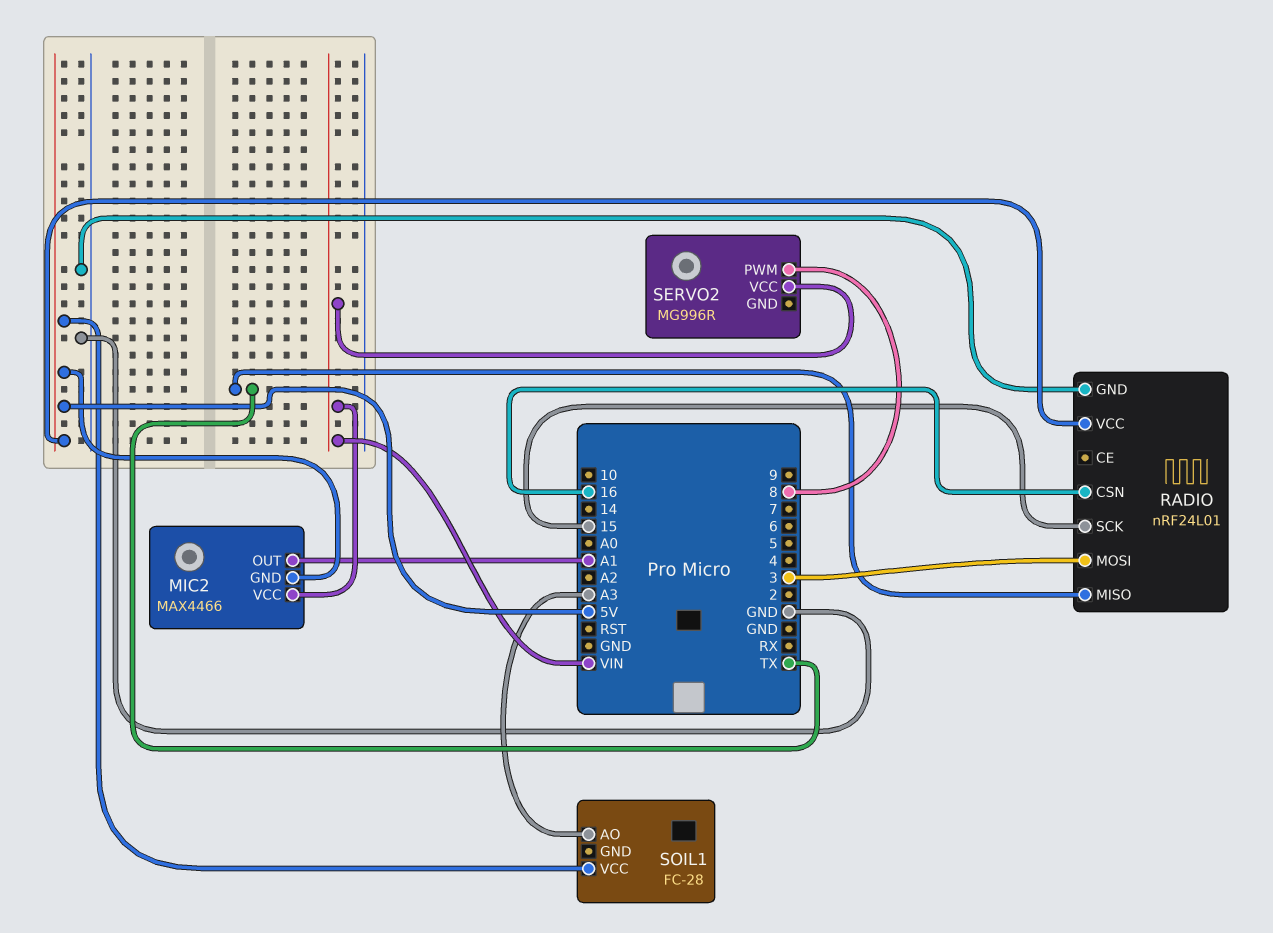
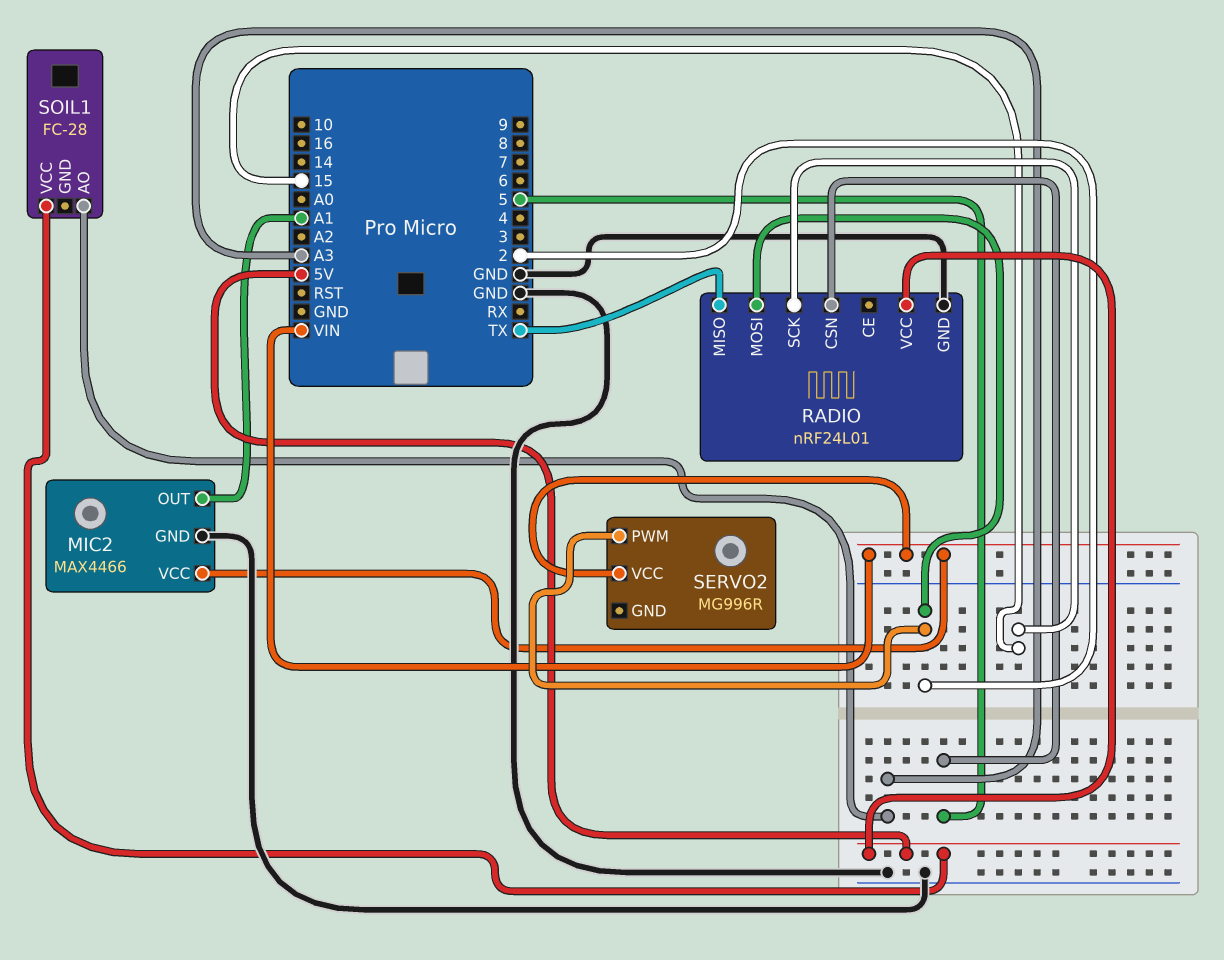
MIC2 pin GND: 5V -> GND
RADIO pin CSN: 16 -> 5
RADIO pin MOSI: 3 -> 2
SERVO2 pin PWM: 8 -> 2

